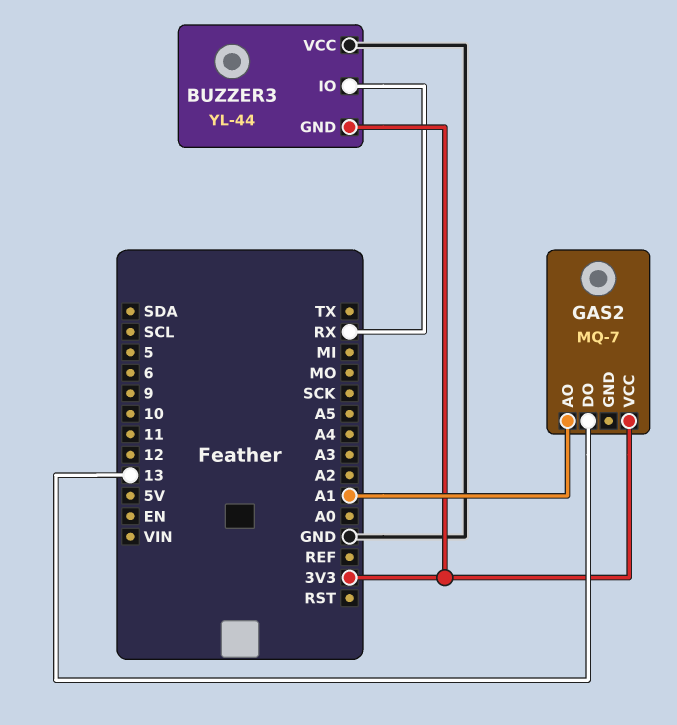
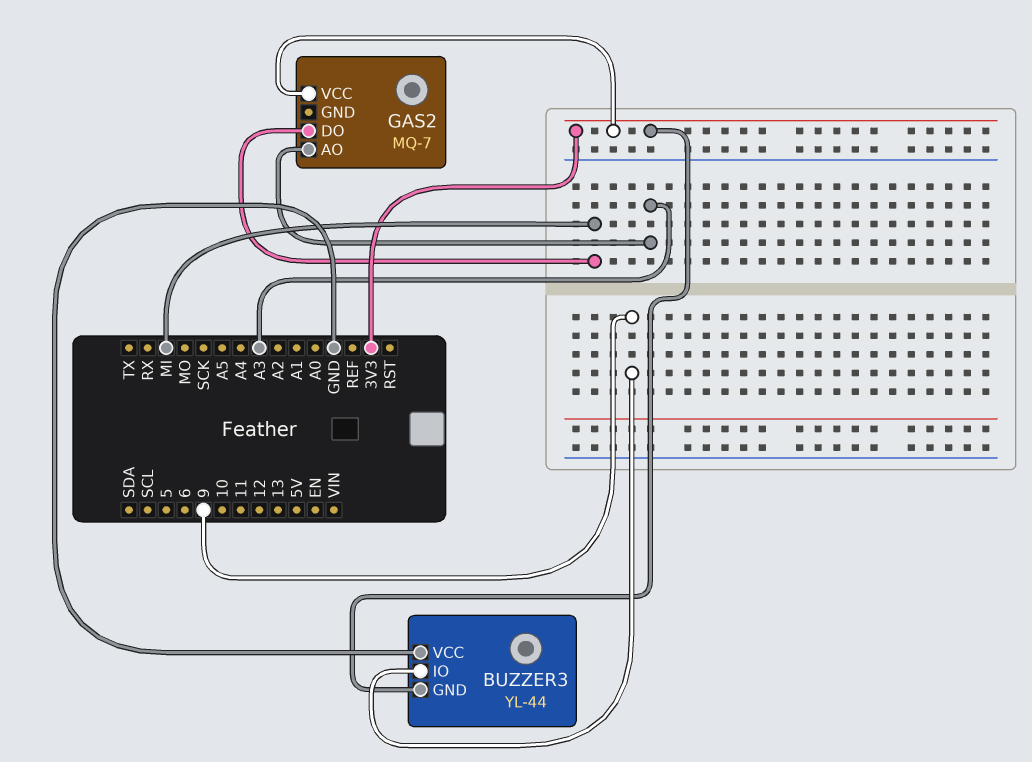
BUZZER3 pin IO: RX -> 9
GAS2 pin AO: A1 -> A3
GAS2 pin DO: 13 -> MI

